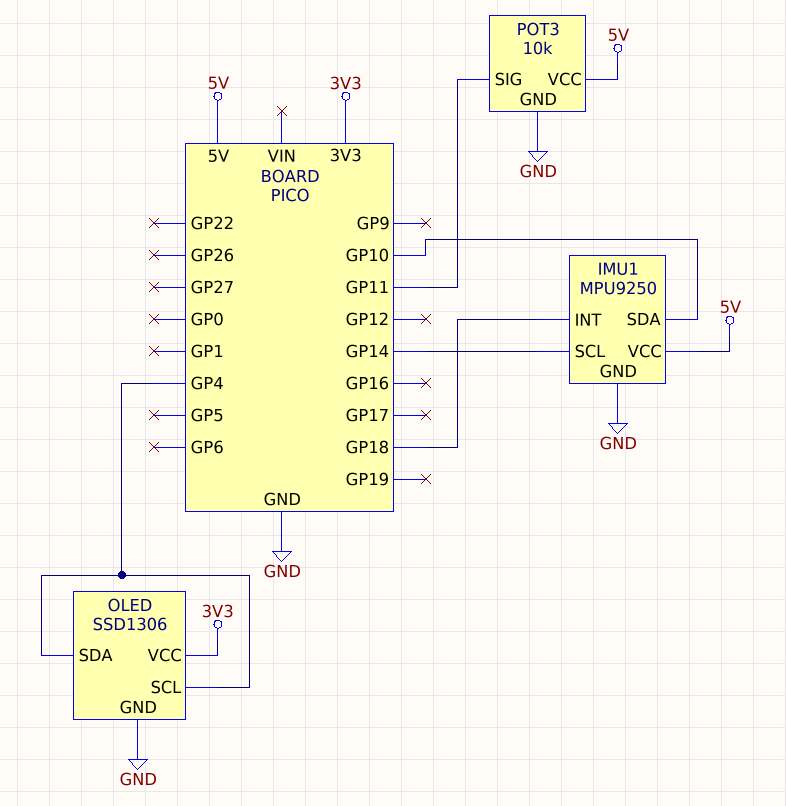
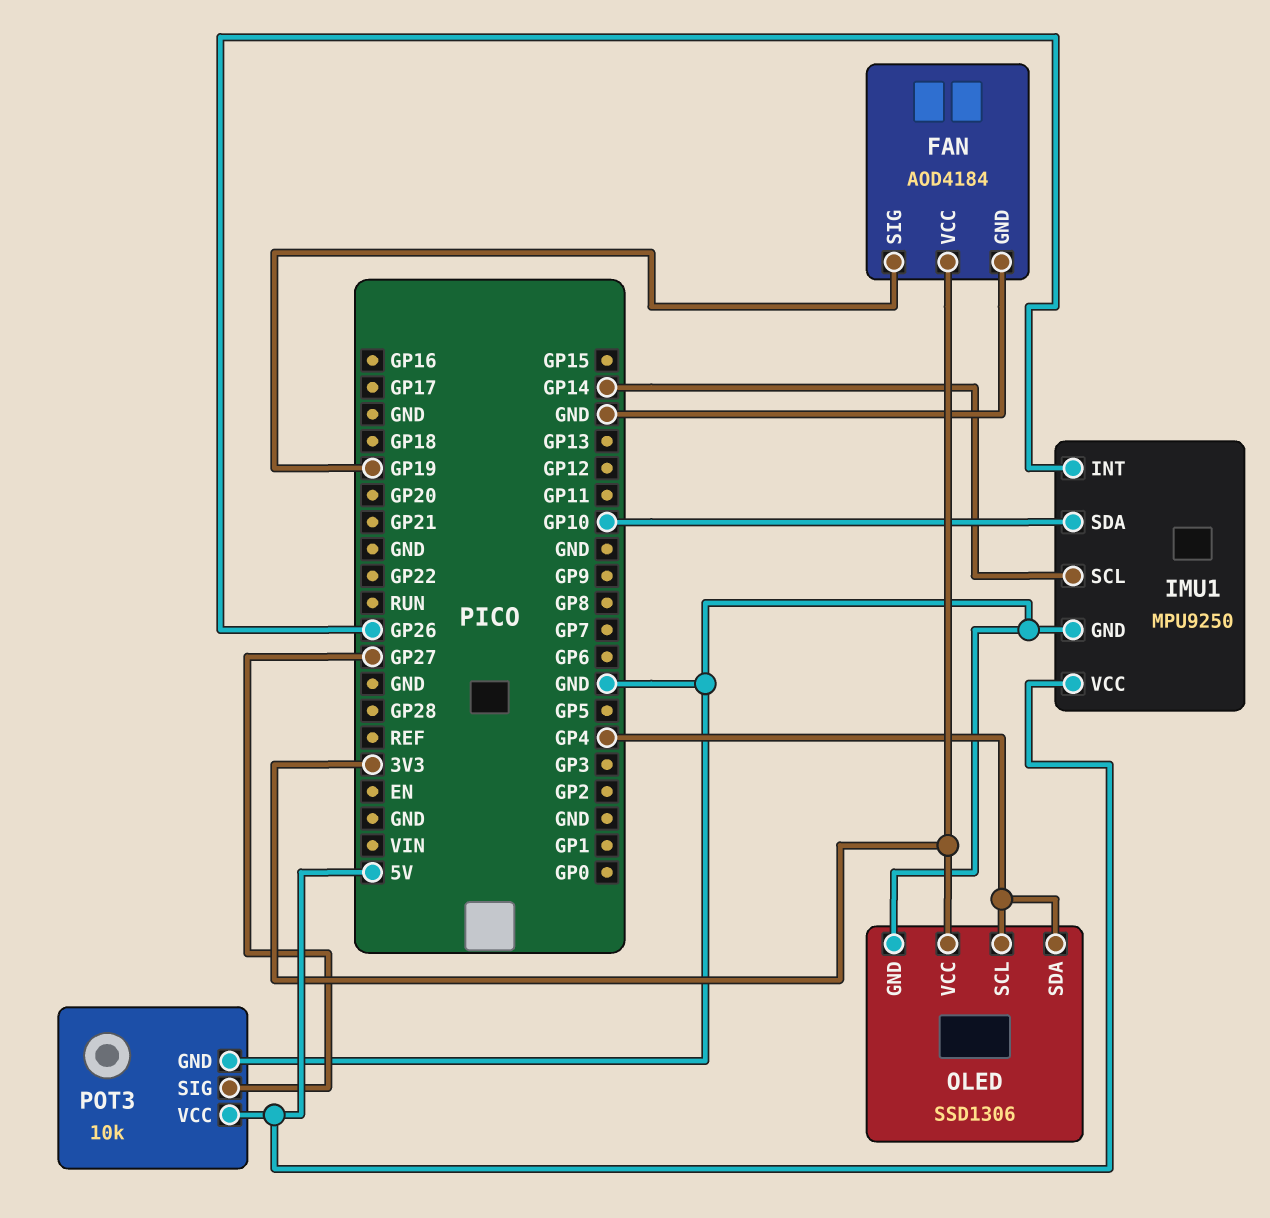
FAN: none -> AOD4184
FAN pin GND: none -> GND
FAN pin SIG: none -> GP19
FAN pin VCC: none -> 3V3
IMU1 pin INT: GP18 -> GP26
POT3 pin SIG: GP11 -> GP27

